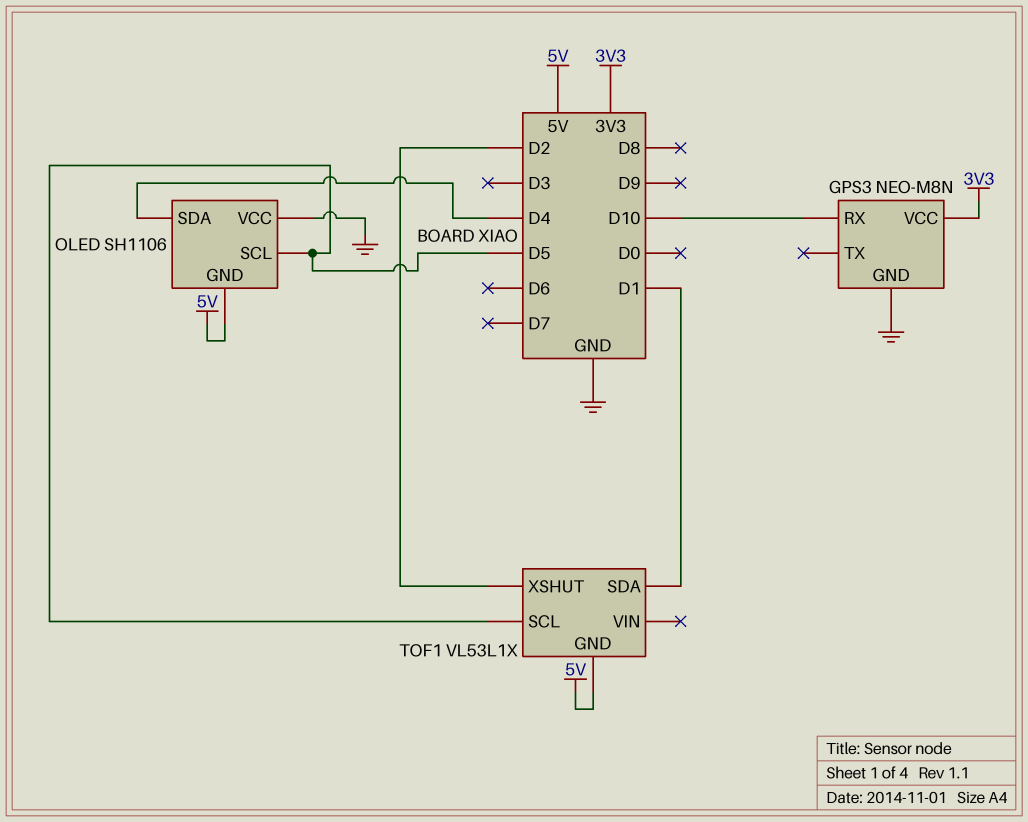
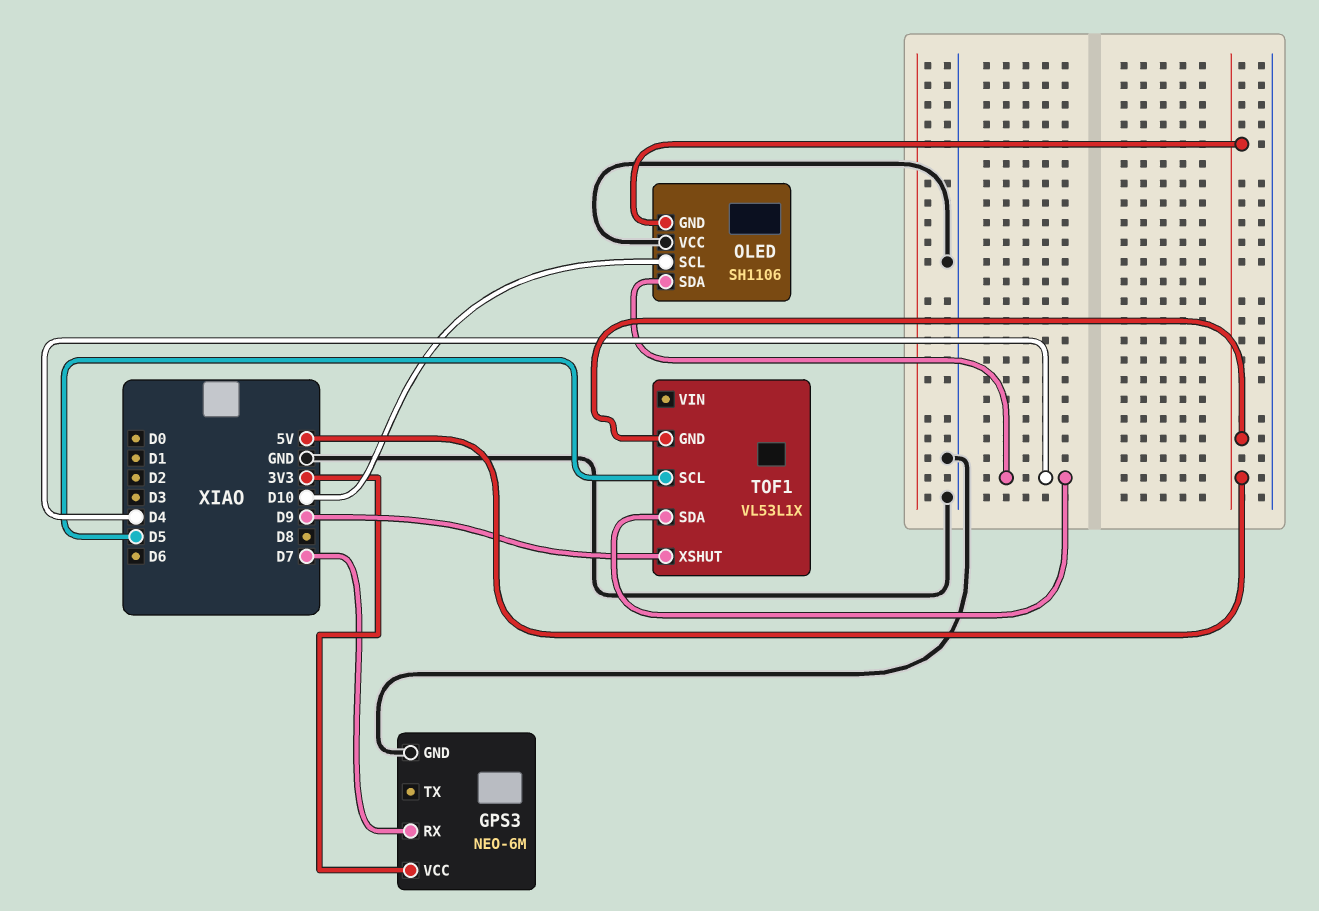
GPS3: NEO-M8N -> NEO-6M
GPS3 pin RX: D10 -> D7
OLED pin SCL: D5 -> D10
TOF1 pin SDA: D1 -> D4
TOF1 pin XSHUT: D2 -> D9

